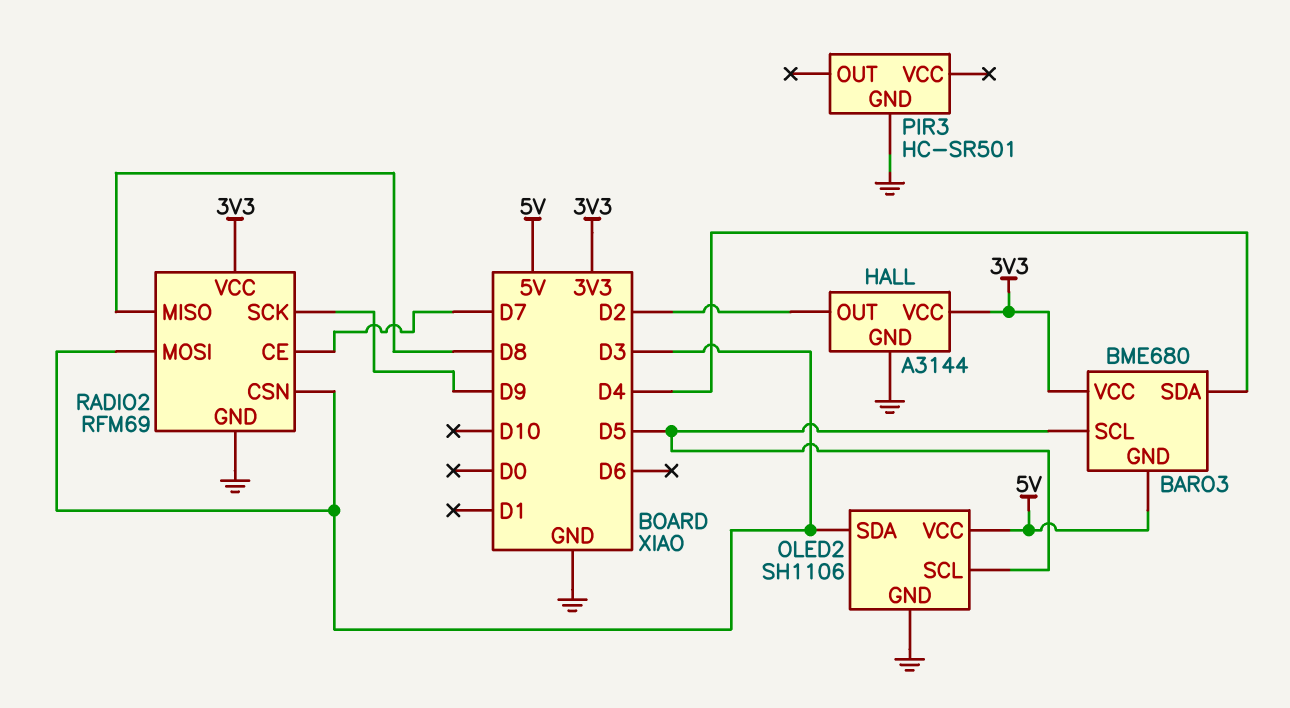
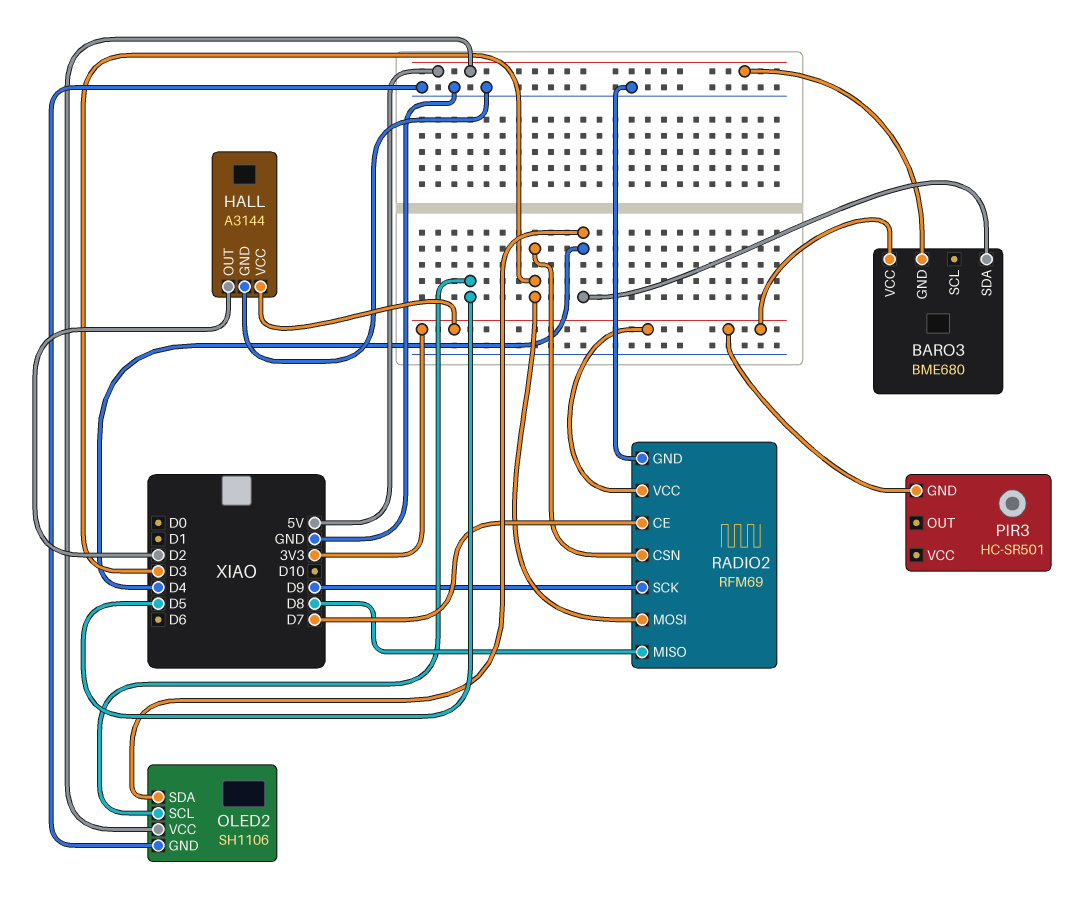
BARO3 pin SCL: D5 -> none
OLED2 pin SDA: D3 -> D4
PIR3 pin GND: GND -> 3V3

